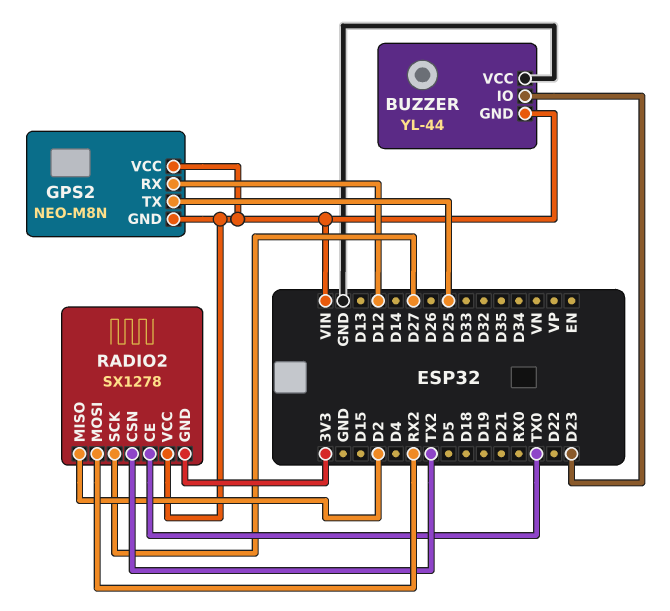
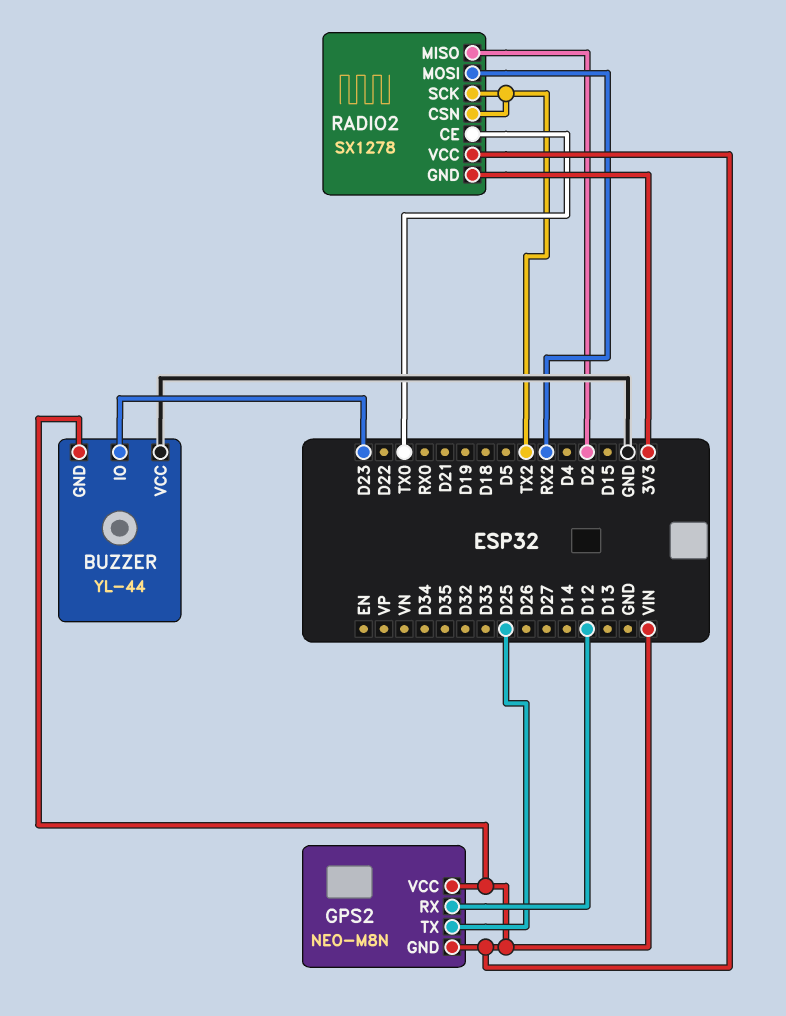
RADIO2 pin SCK: D27 -> TX2

